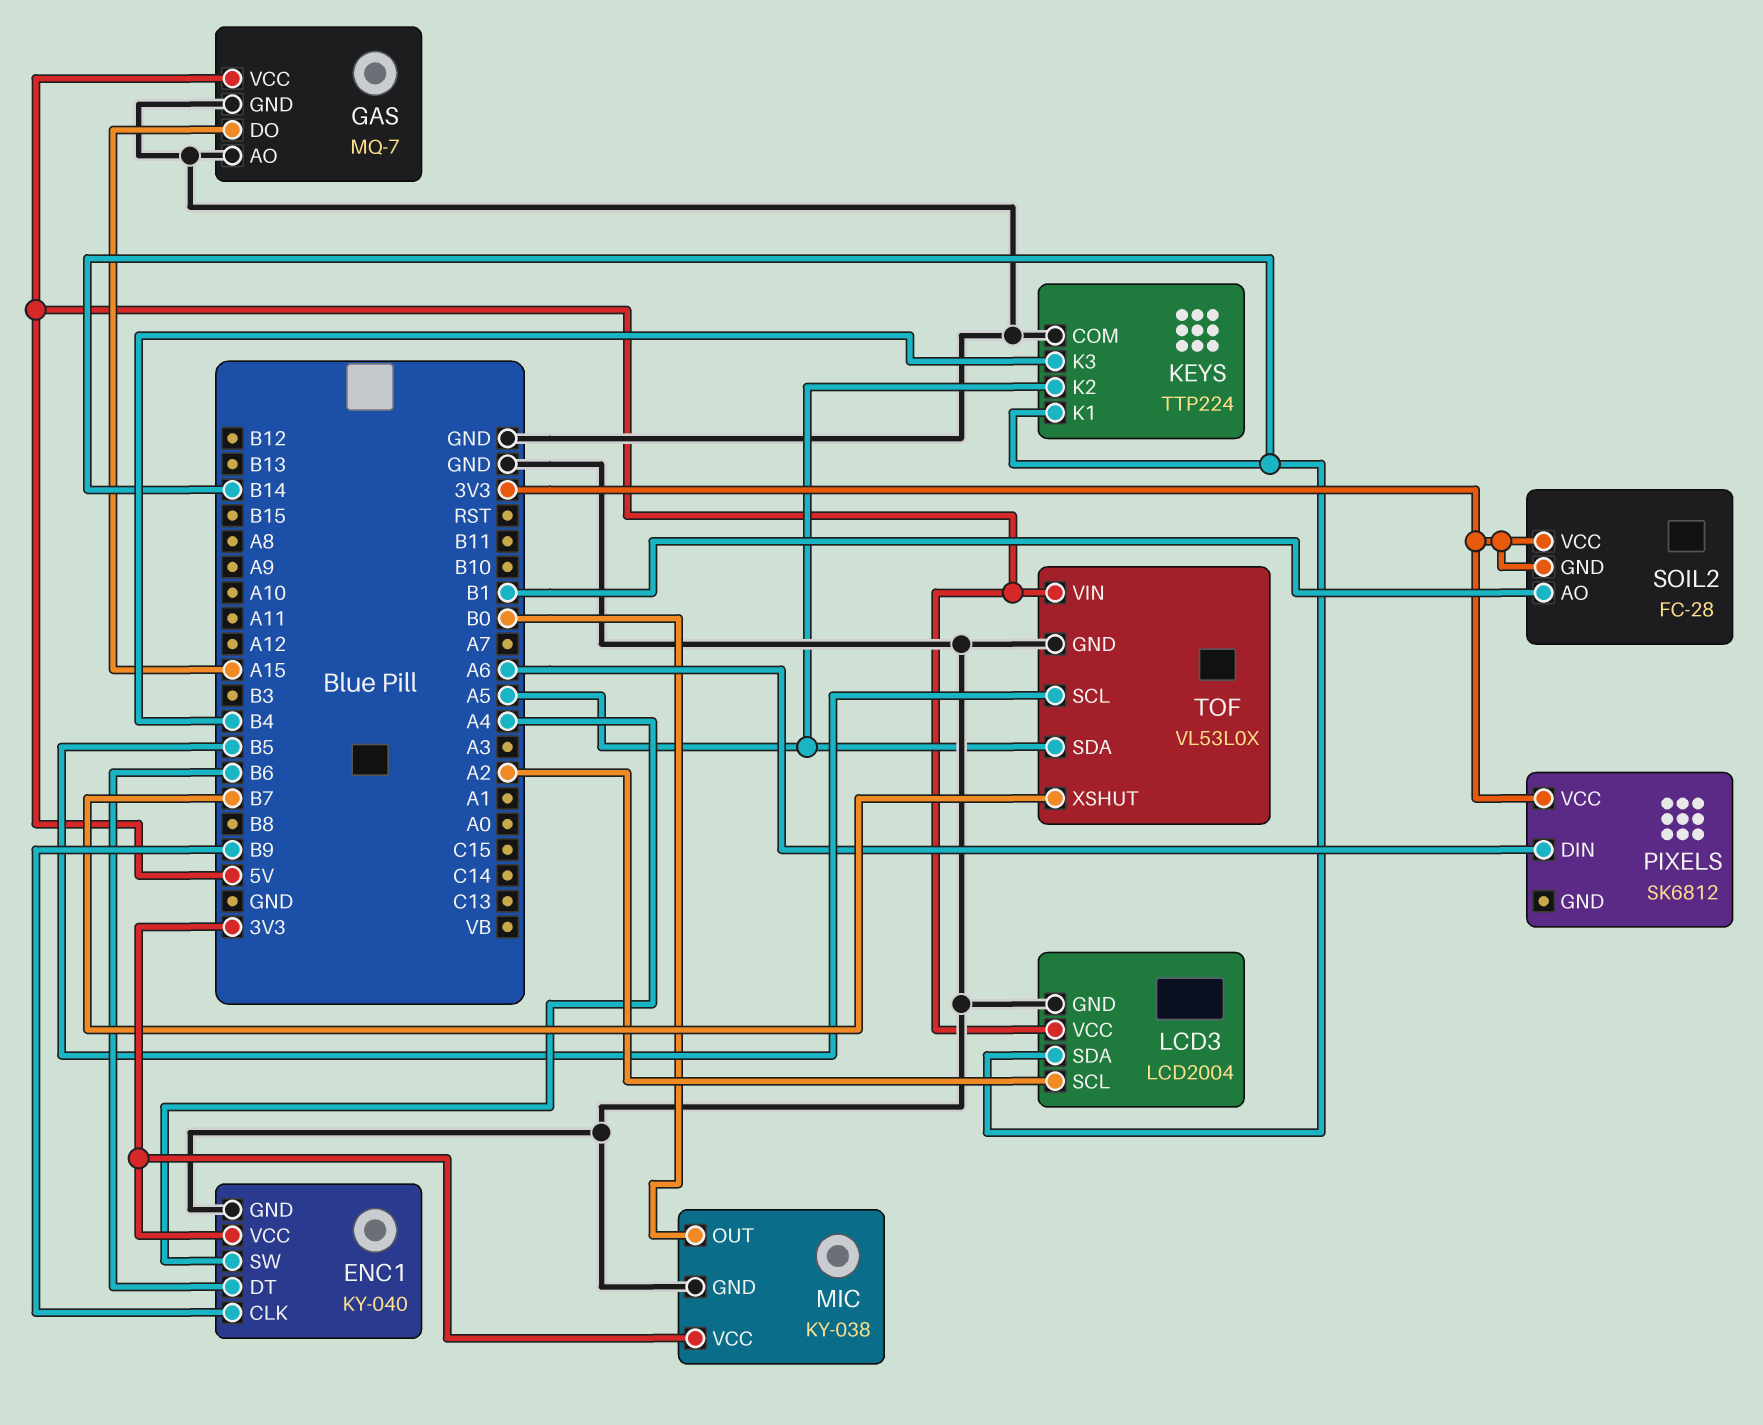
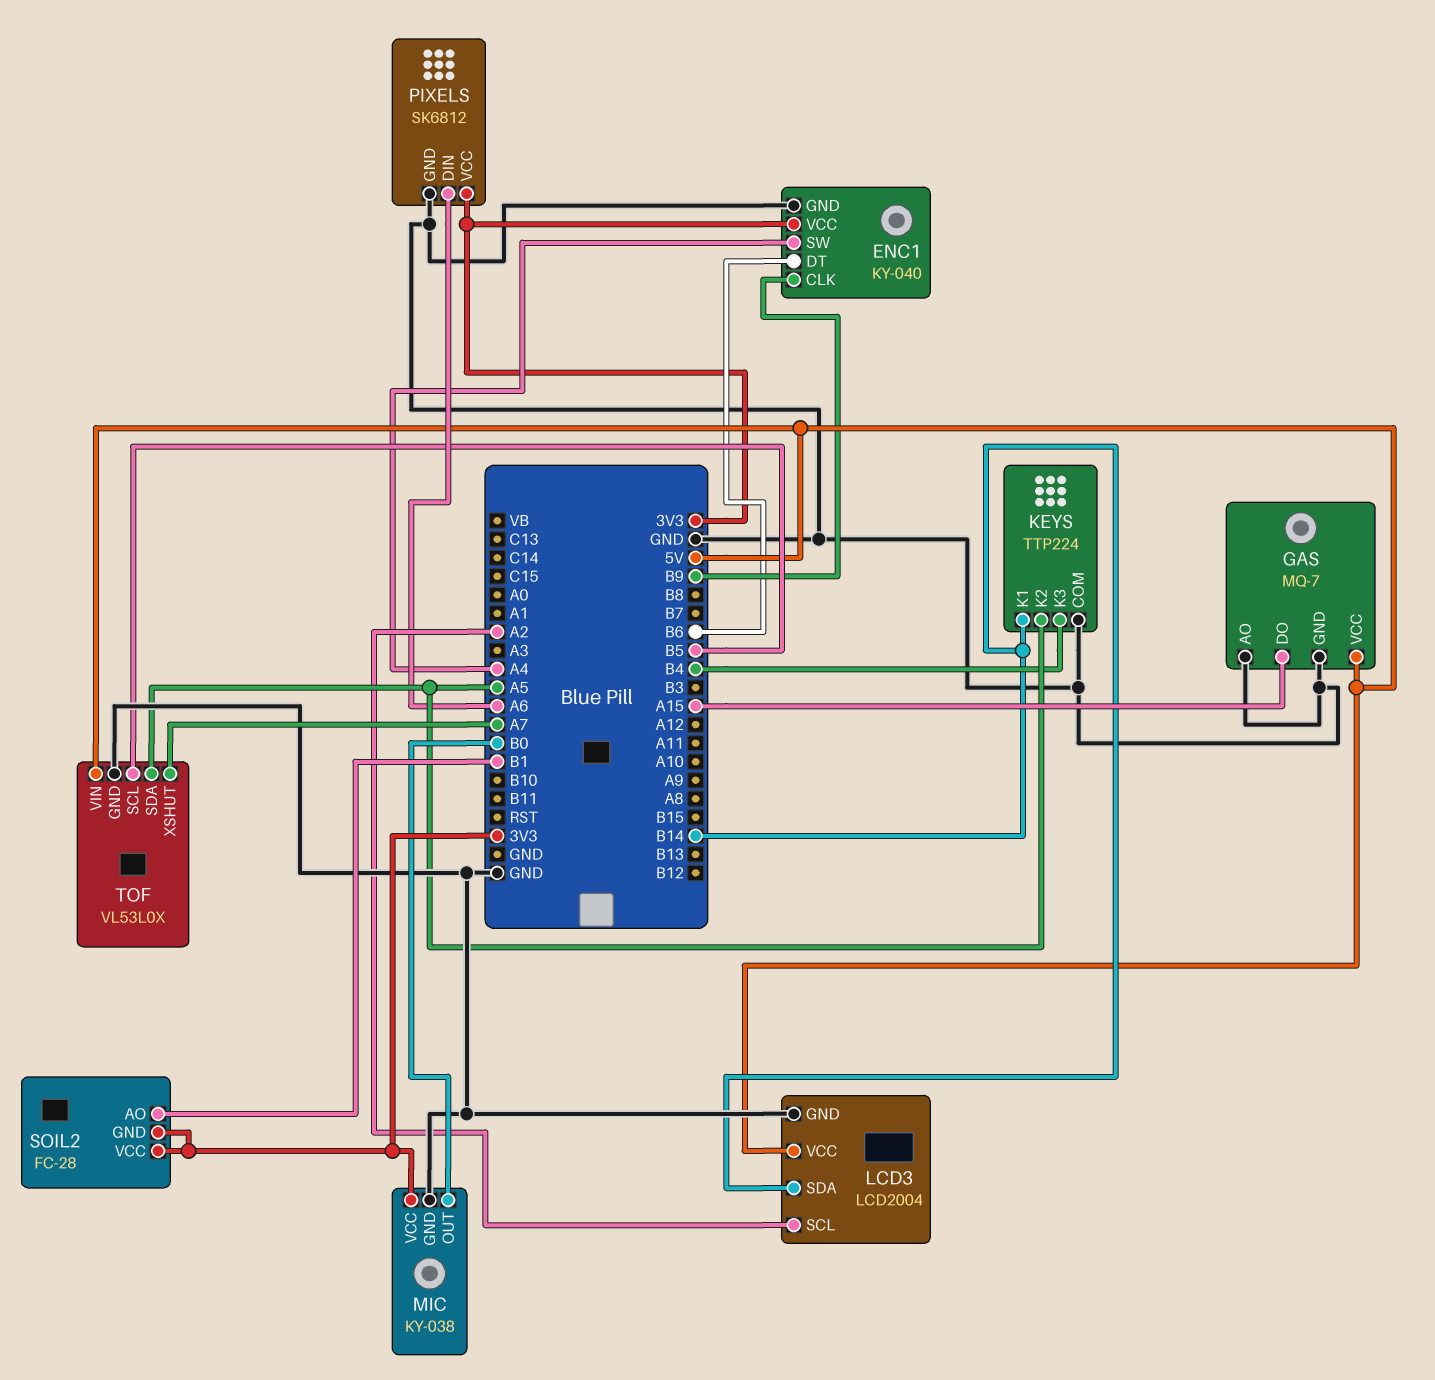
PIXELS pin GND: none -> GND
TOF pin XSHUT: B7 -> A7

